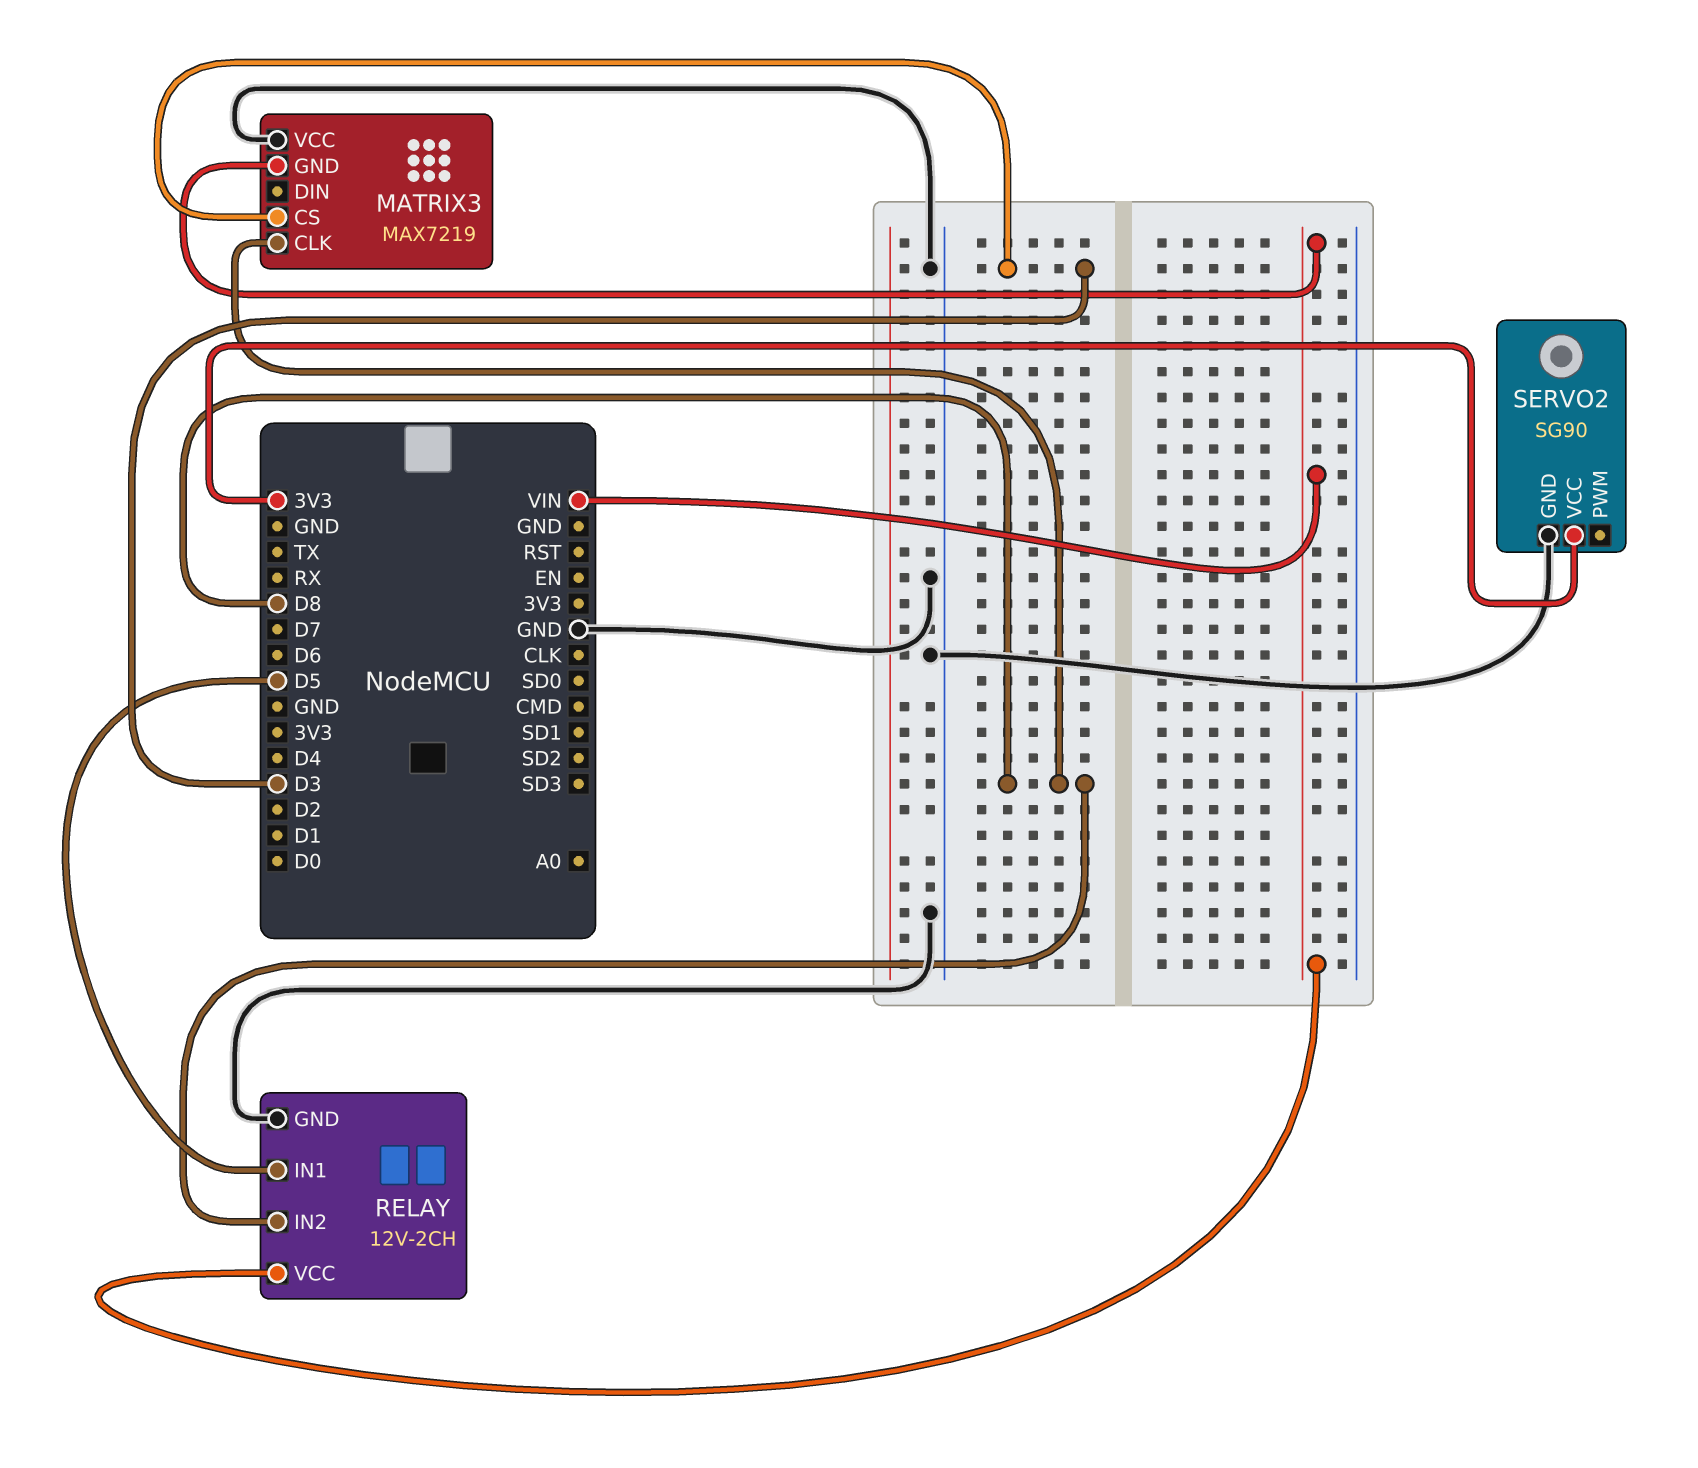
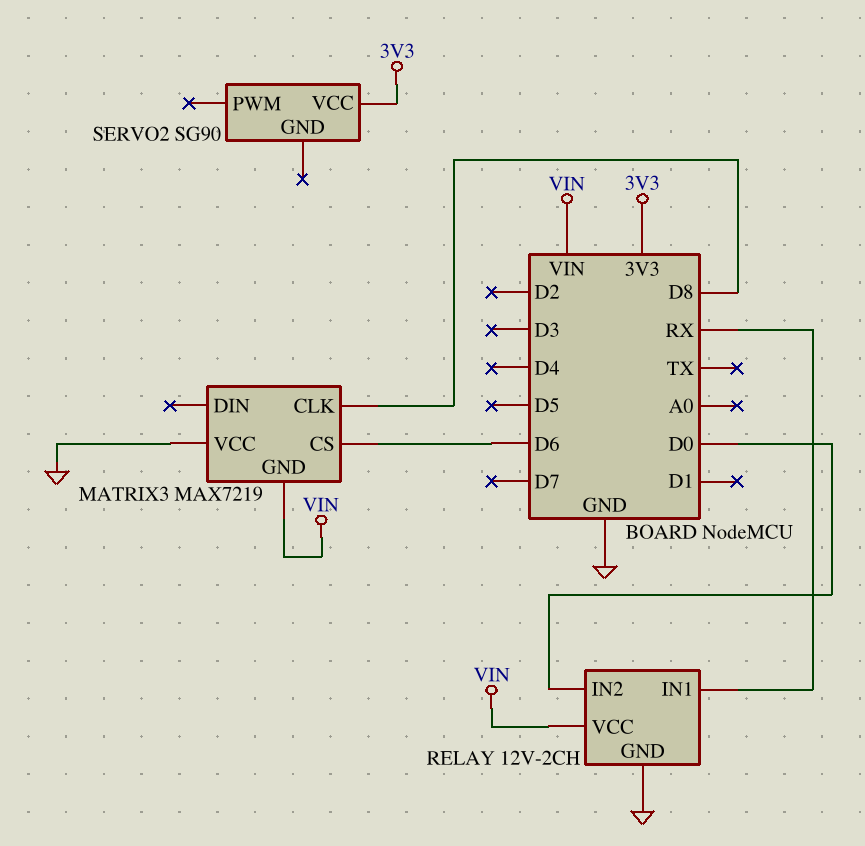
MATRIX3 pin CS: D3 -> D6
RELAY pin IN1: D5 -> RX
RELAY pin IN2: D8 -> D0
SERVO2 pin GND: GND -> none

